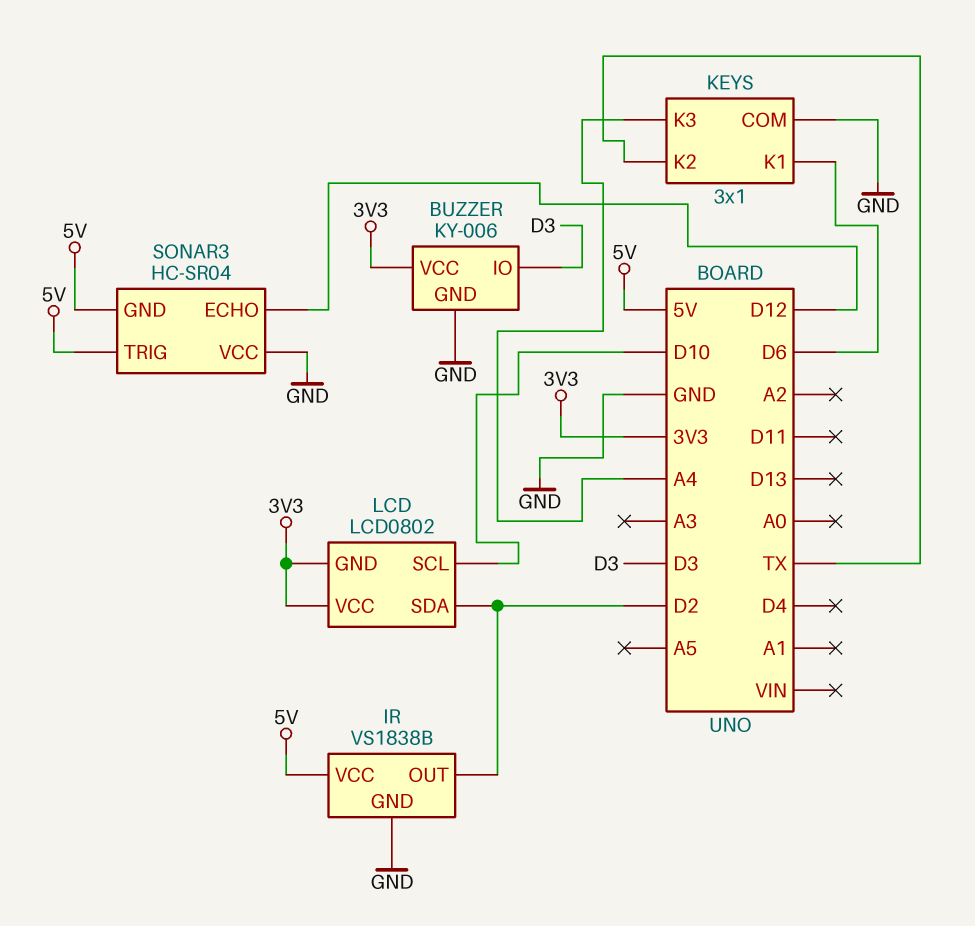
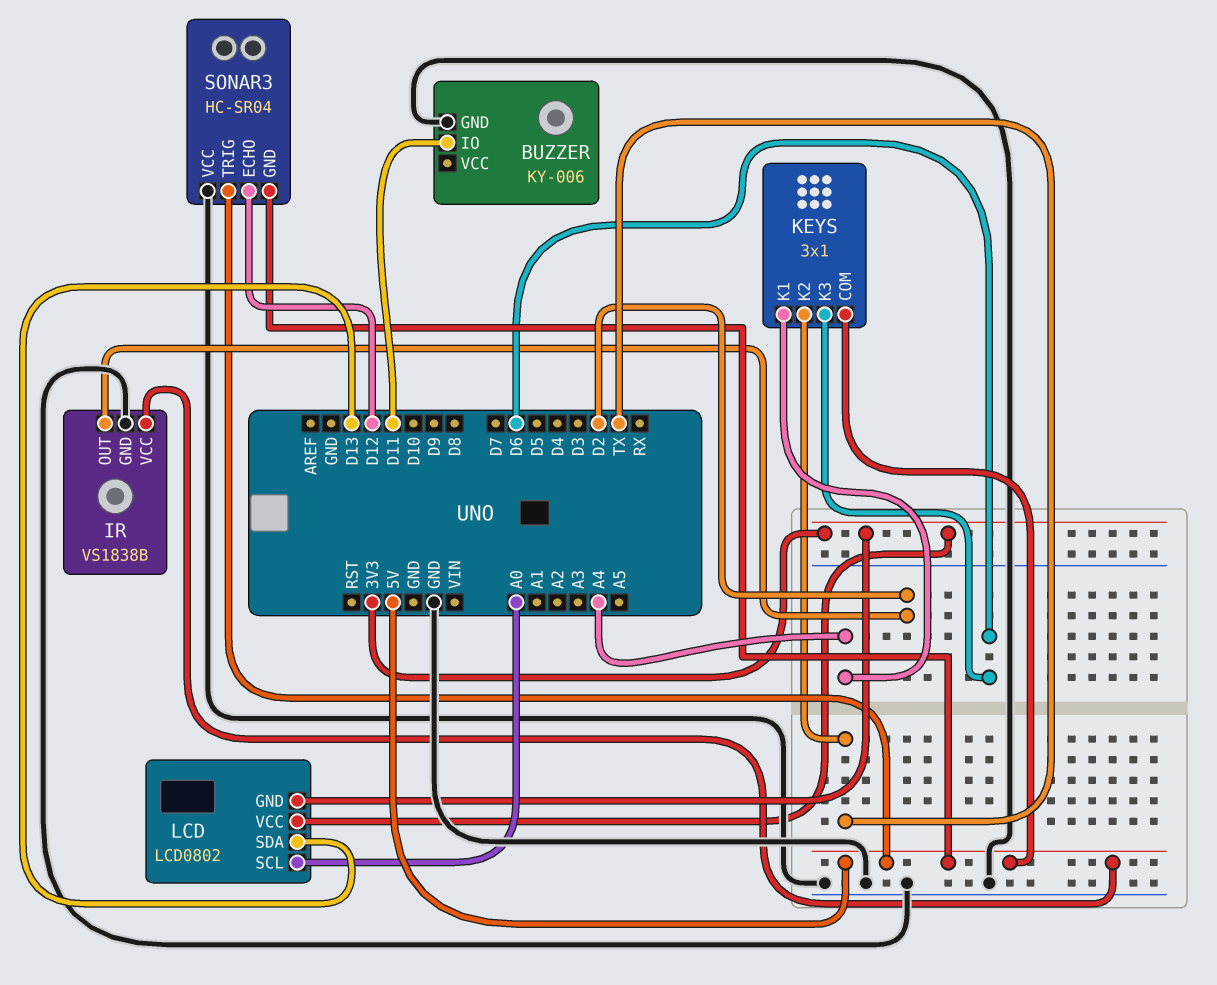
BUZZER pin IO: D3 -> D11
BUZZER pin VCC: 3V3 -> none
KEYS pin COM: GND -> 5V
KEYS pin K1: D6 -> A4
KEYS pin K3: A4 -> D6
LCD pin SCL: D10 -> A0
LCD pin SDA: D2 -> D13

